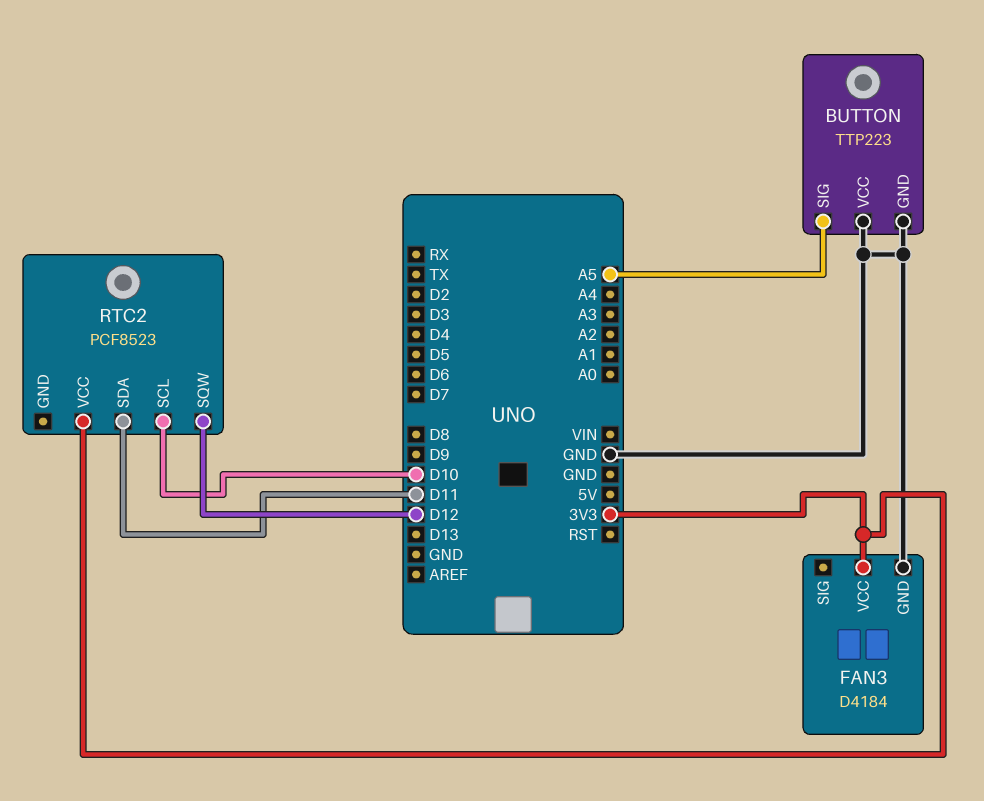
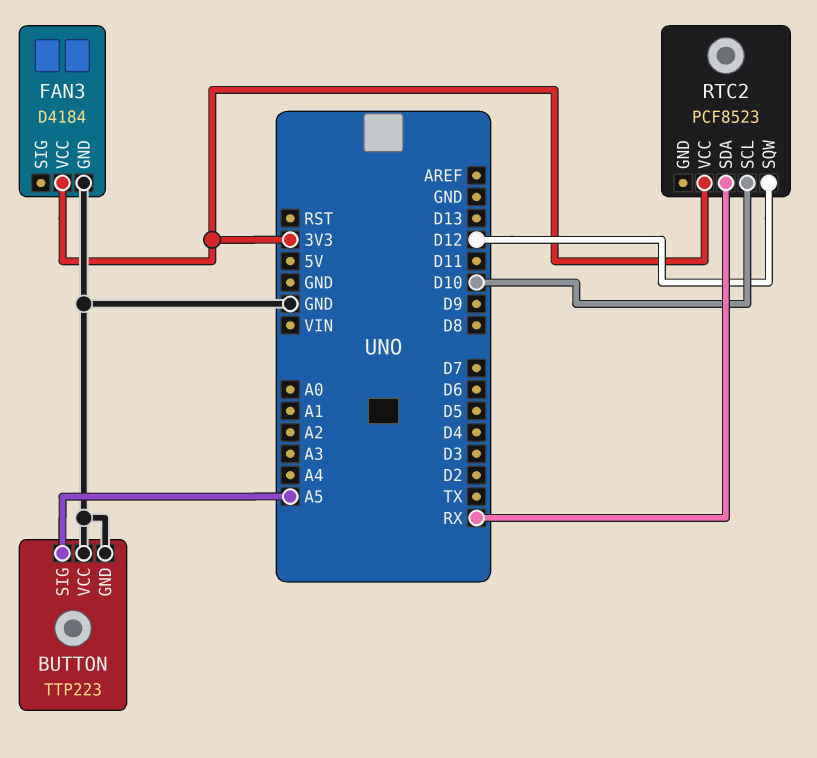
RTC2 pin SDA: D11 -> RX

